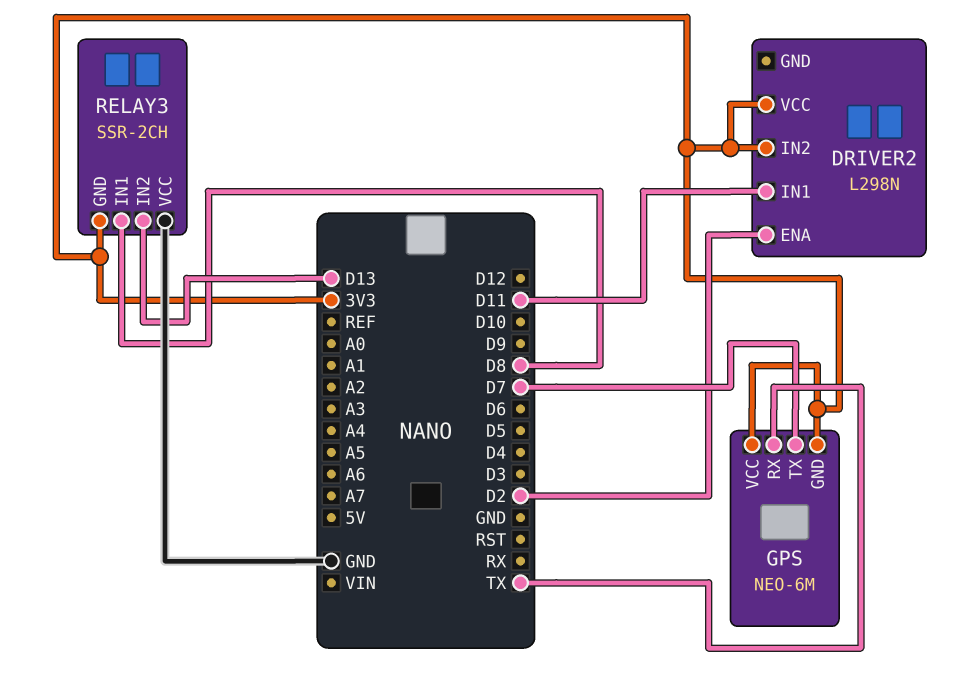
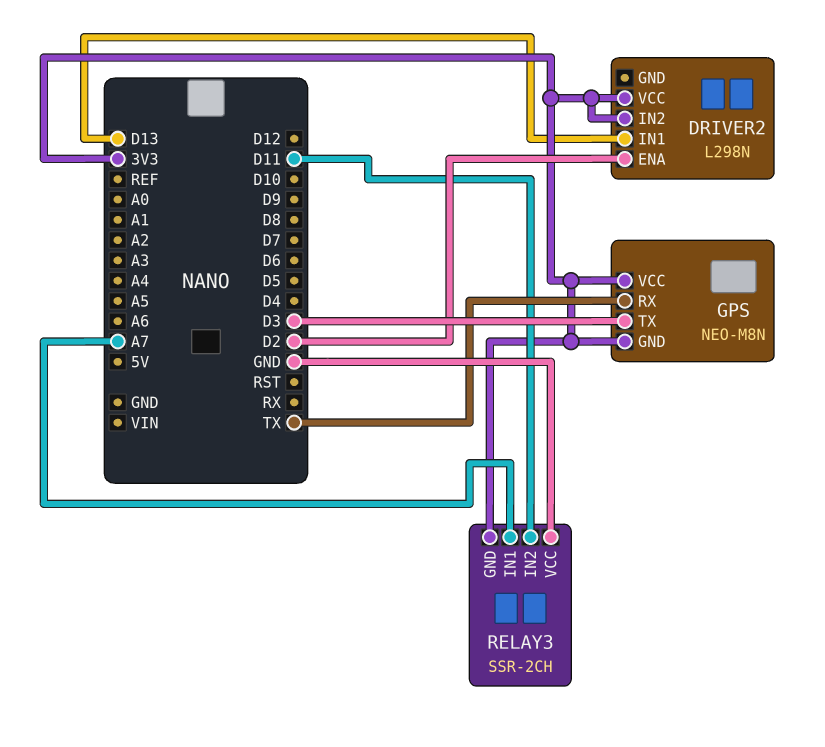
DRIVER2 pin IN1: D11 -> D13
GPS: NEO-6M -> NEO-M8N
GPS pin TX: D7 -> D3
RELAY3 pin IN1: D8 -> A7
RELAY3 pin IN2: D13 -> D11

